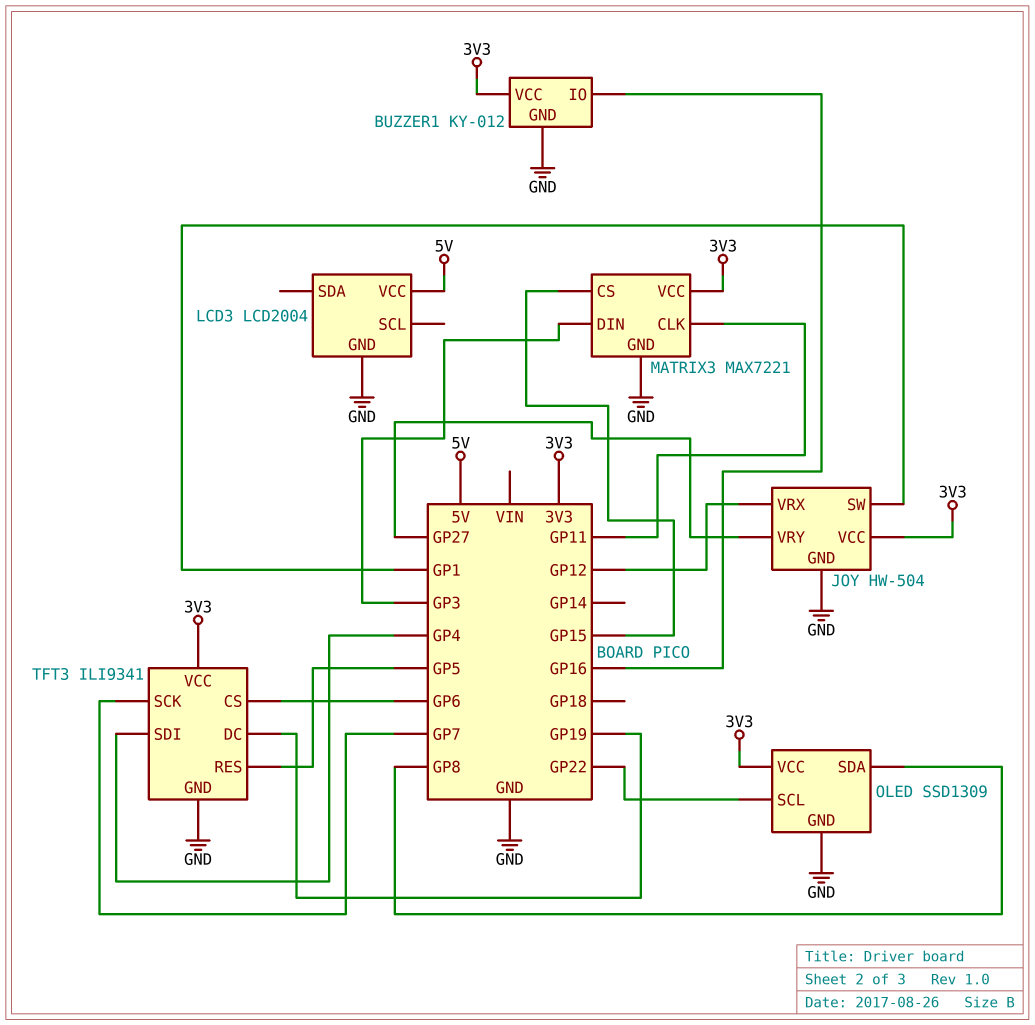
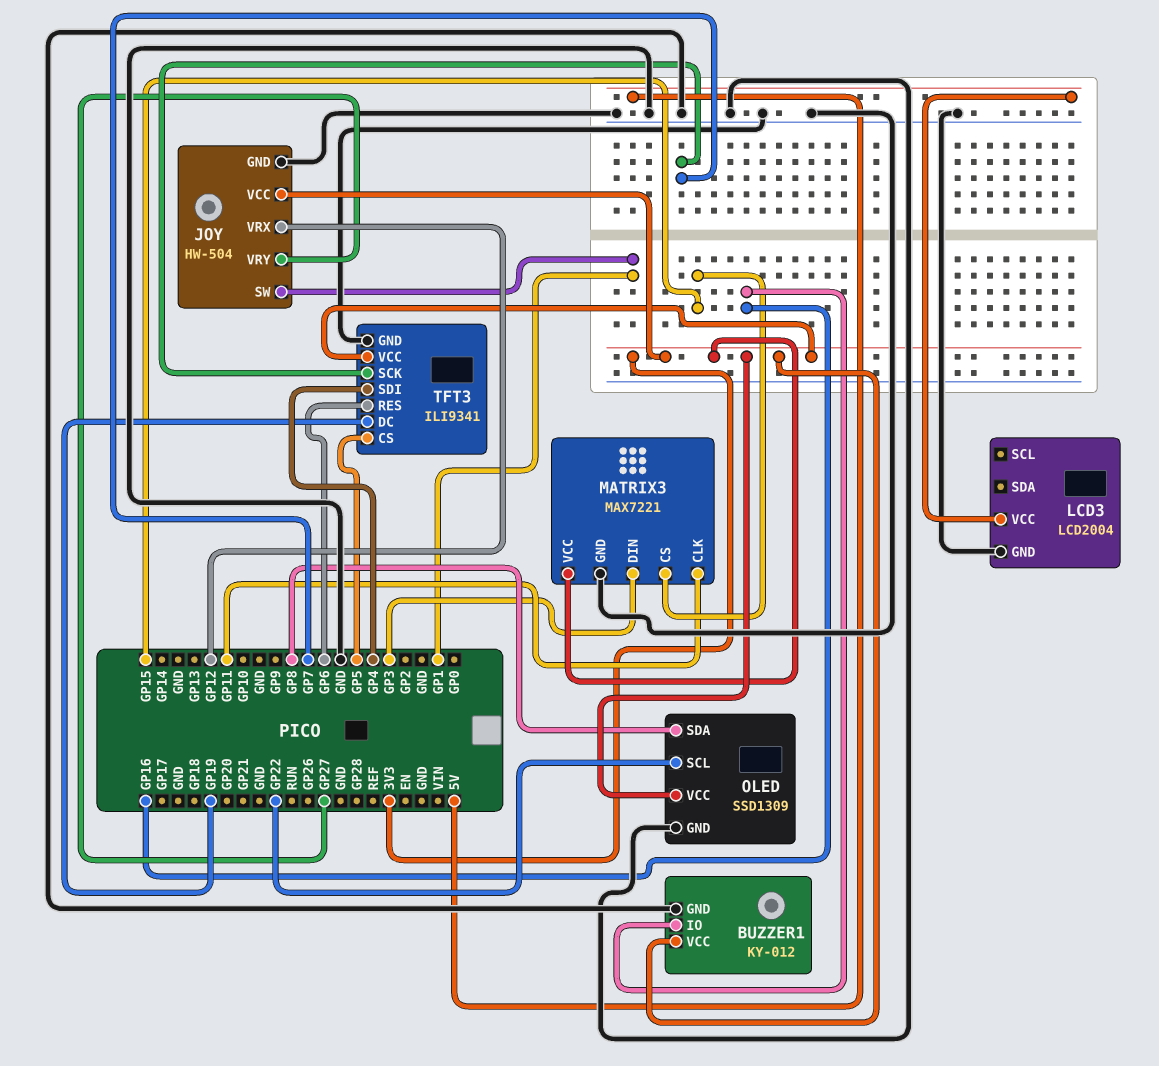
TFT3 pin CS: GP6 -> GP5
TFT3 pin RES: GP5 -> GP6

